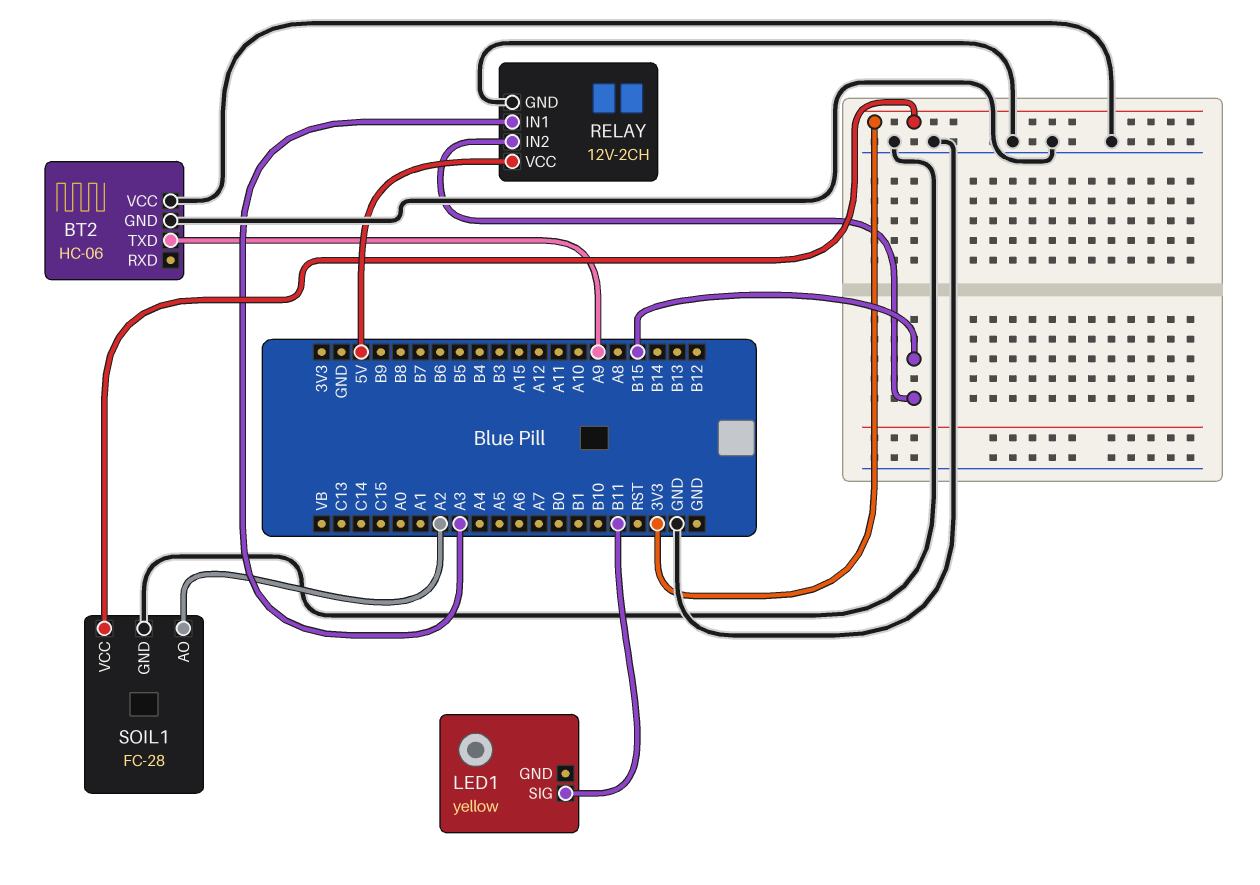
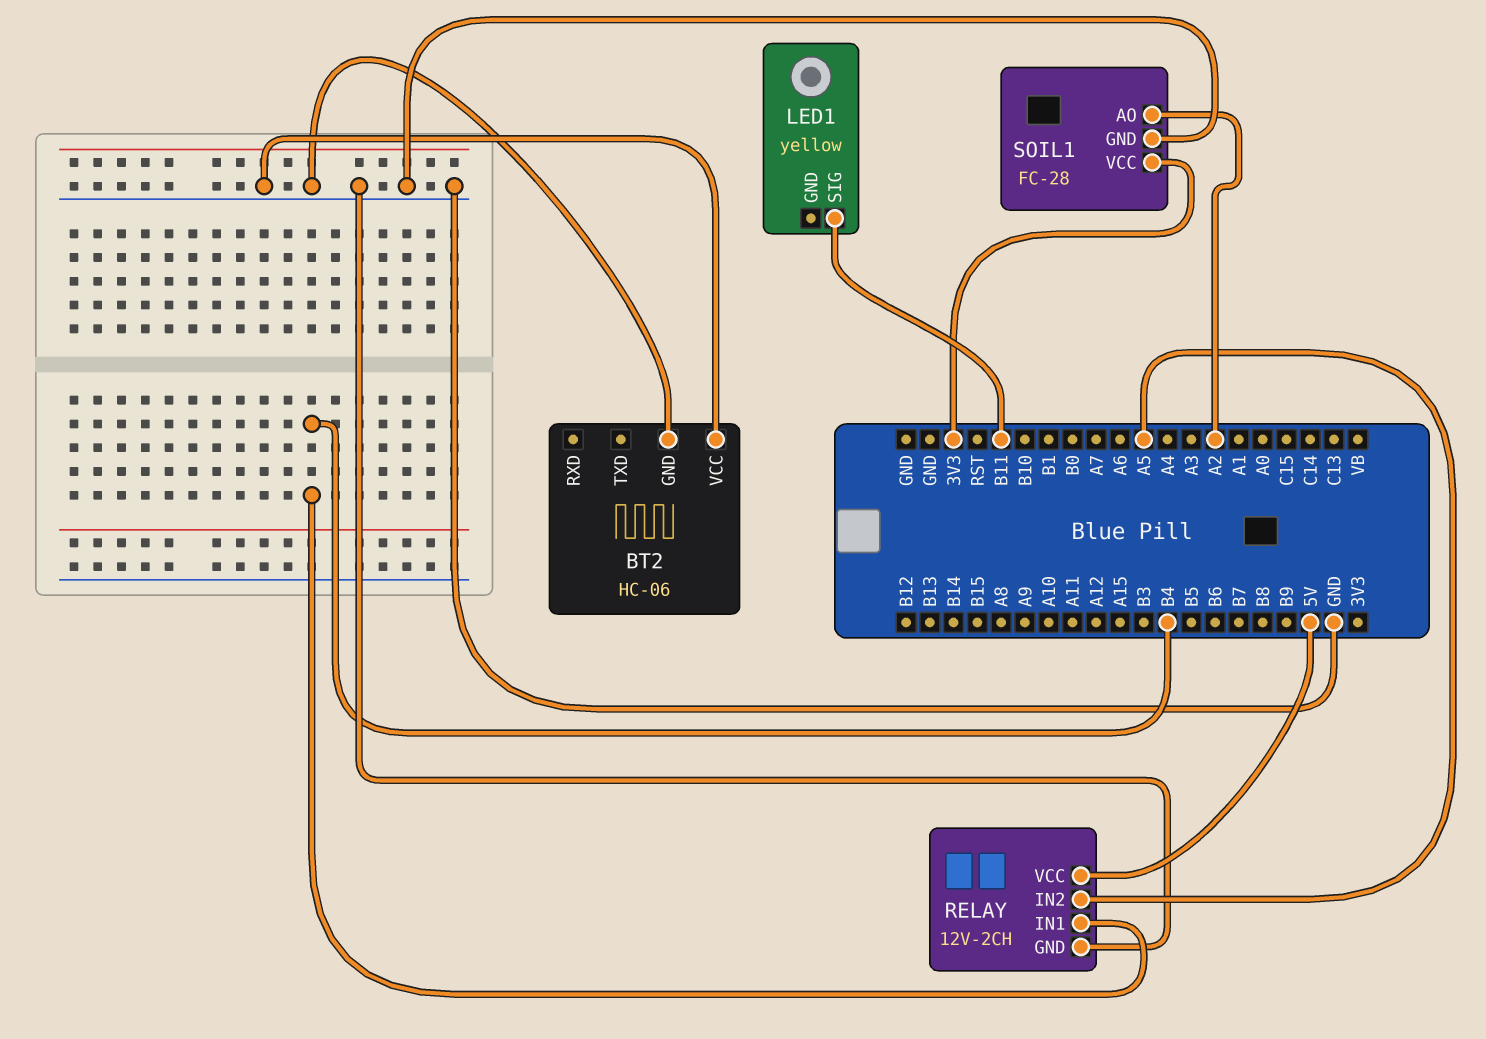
BT2 pin TXD: A9 -> none
RELAY pin IN1: A3 -> B4
RELAY pin IN2: B15 -> A5

